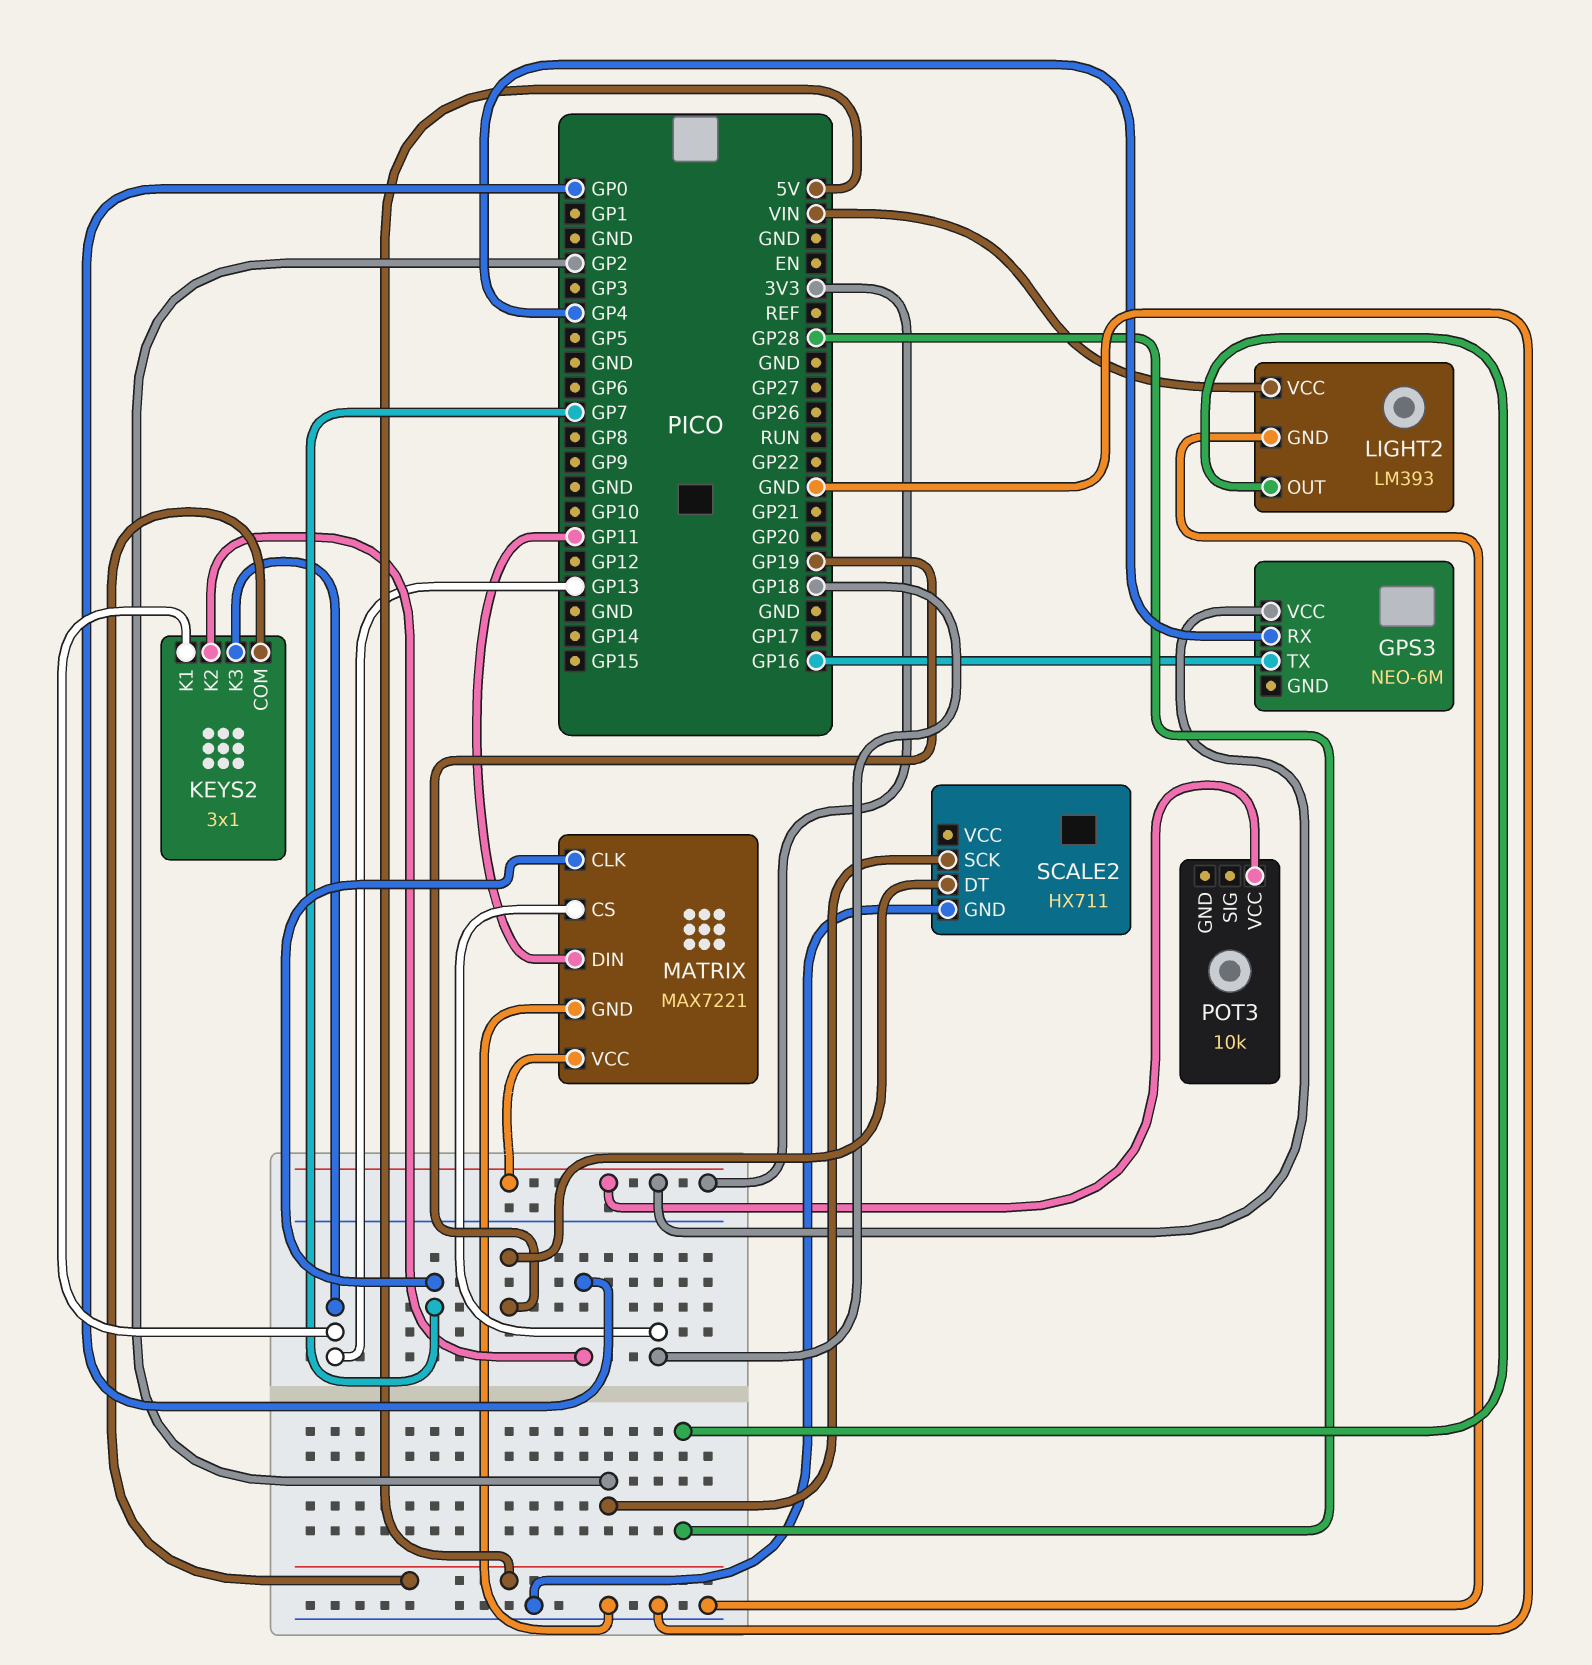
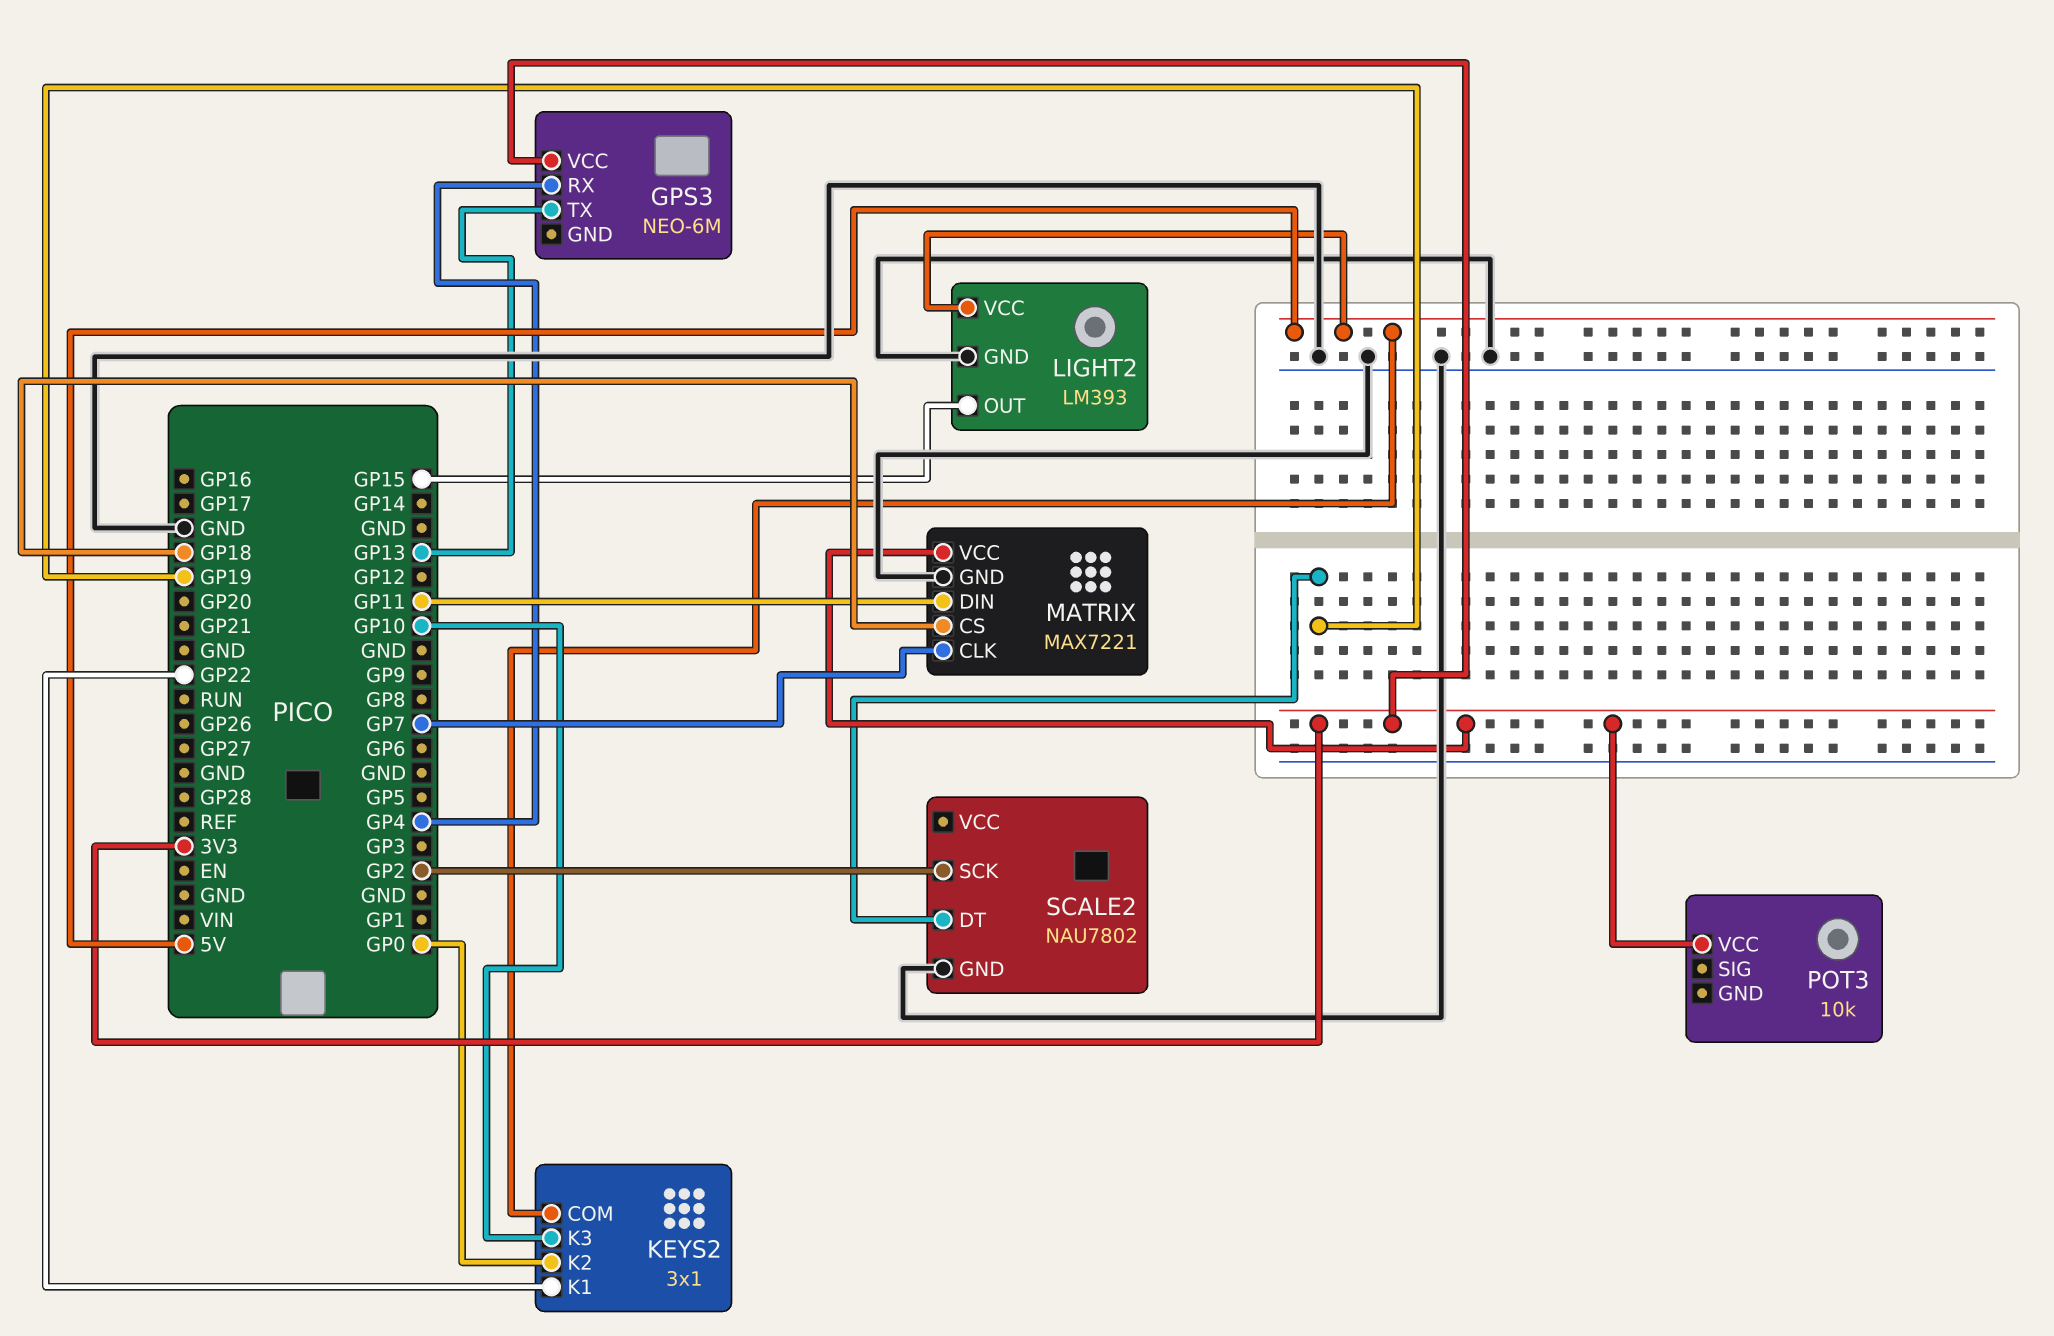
GPS3 pin TX: GP16 -> GP13
KEYS2 pin K1: GP13 -> GP22
KEYS2 pin K3: GP13 -> GP10
LIGHT2 pin OUT: GP28 -> GP15
LIGHT2 pin VCC: VIN -> 5V
SCALE2: HX711 -> NAU7802

